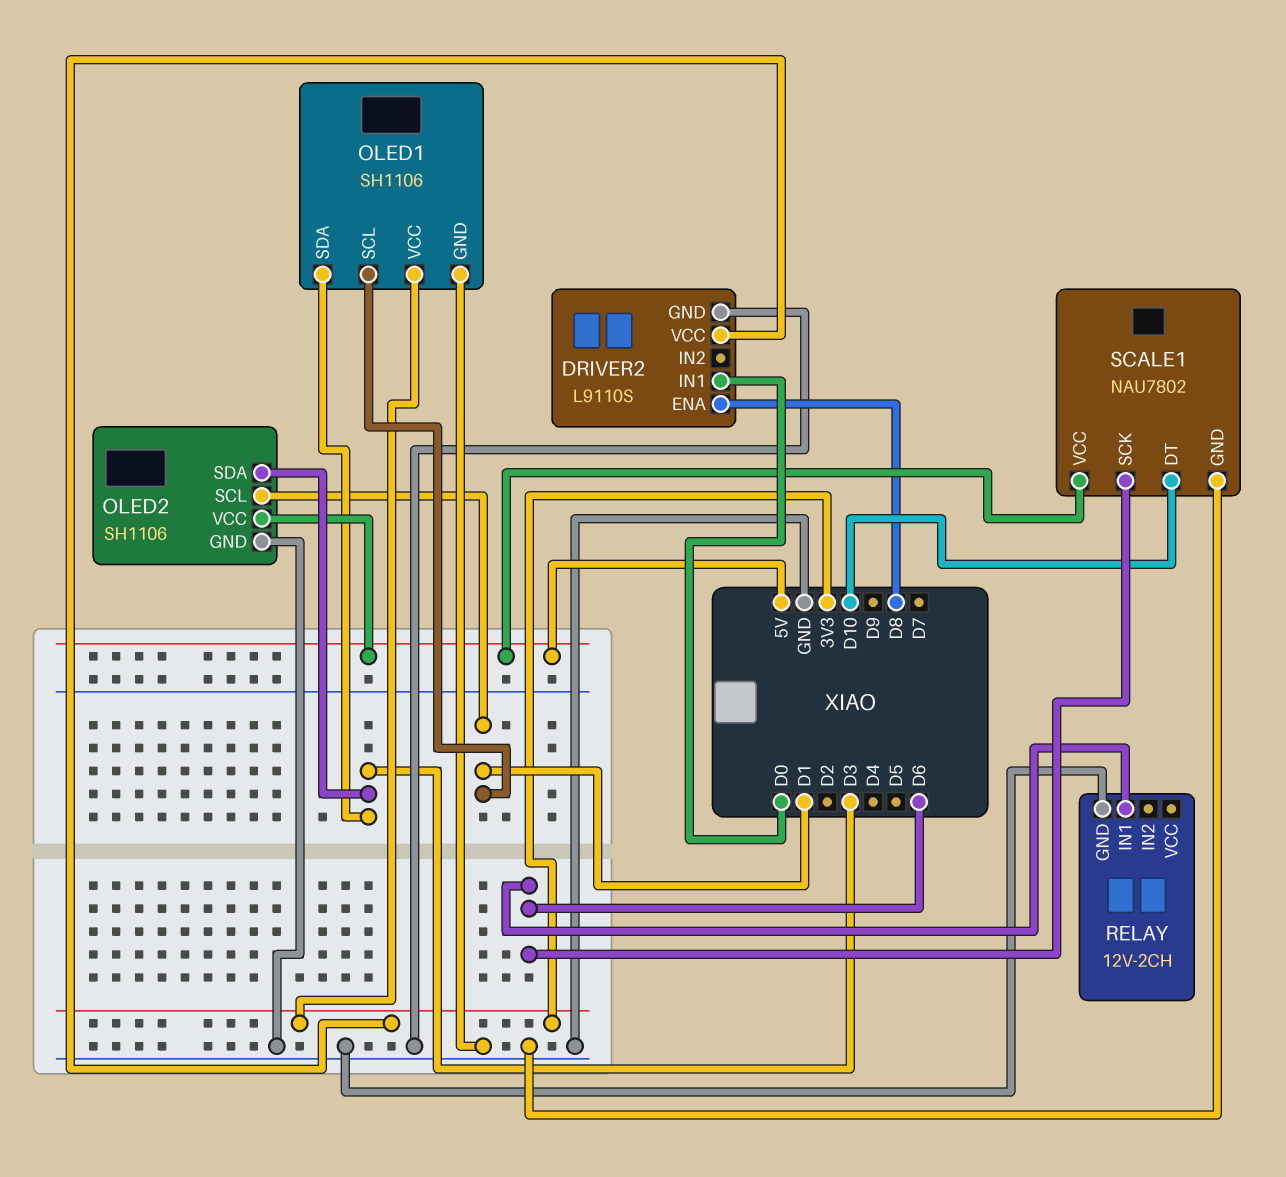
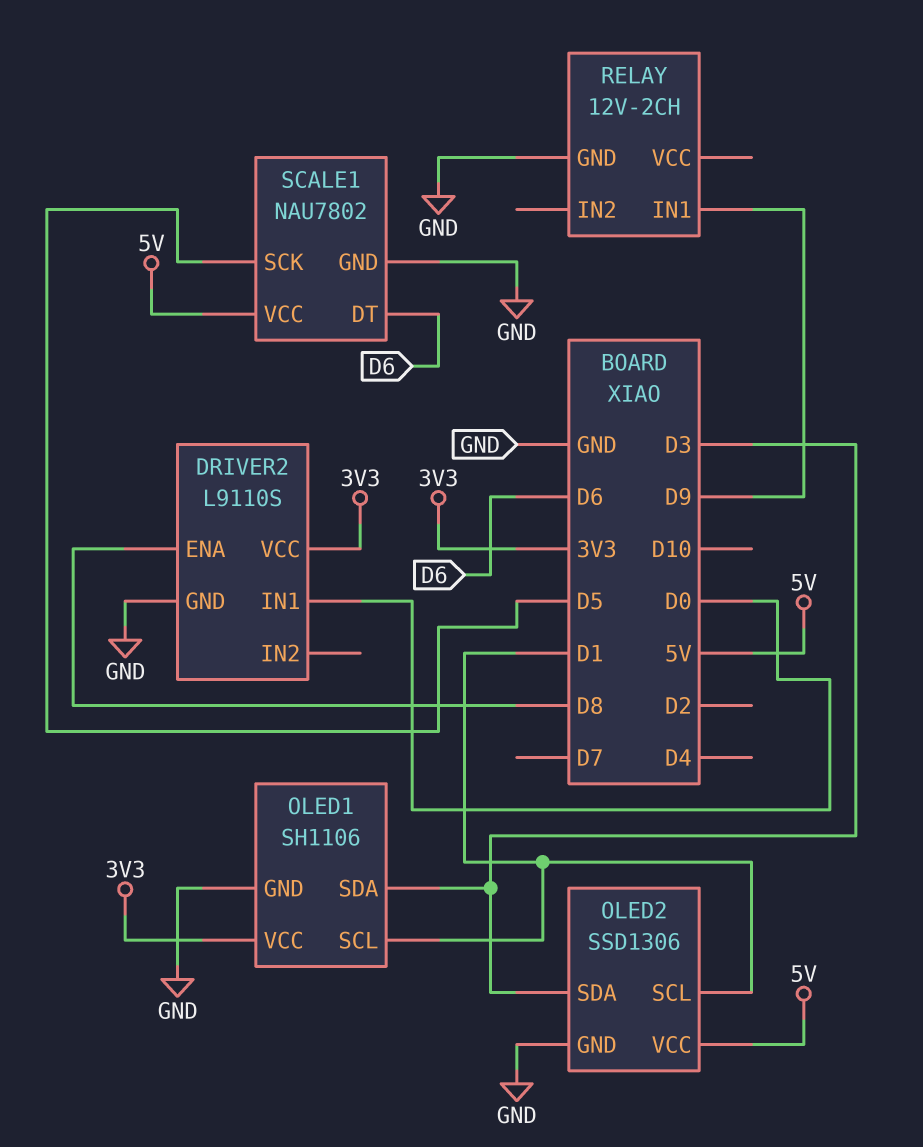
OLED2: SH1106 -> SSD1306
RELAY pin IN1: D6 -> D9
SCALE1 pin DT: D10 -> D6
SCALE1 pin SCK: D6 -> D5

